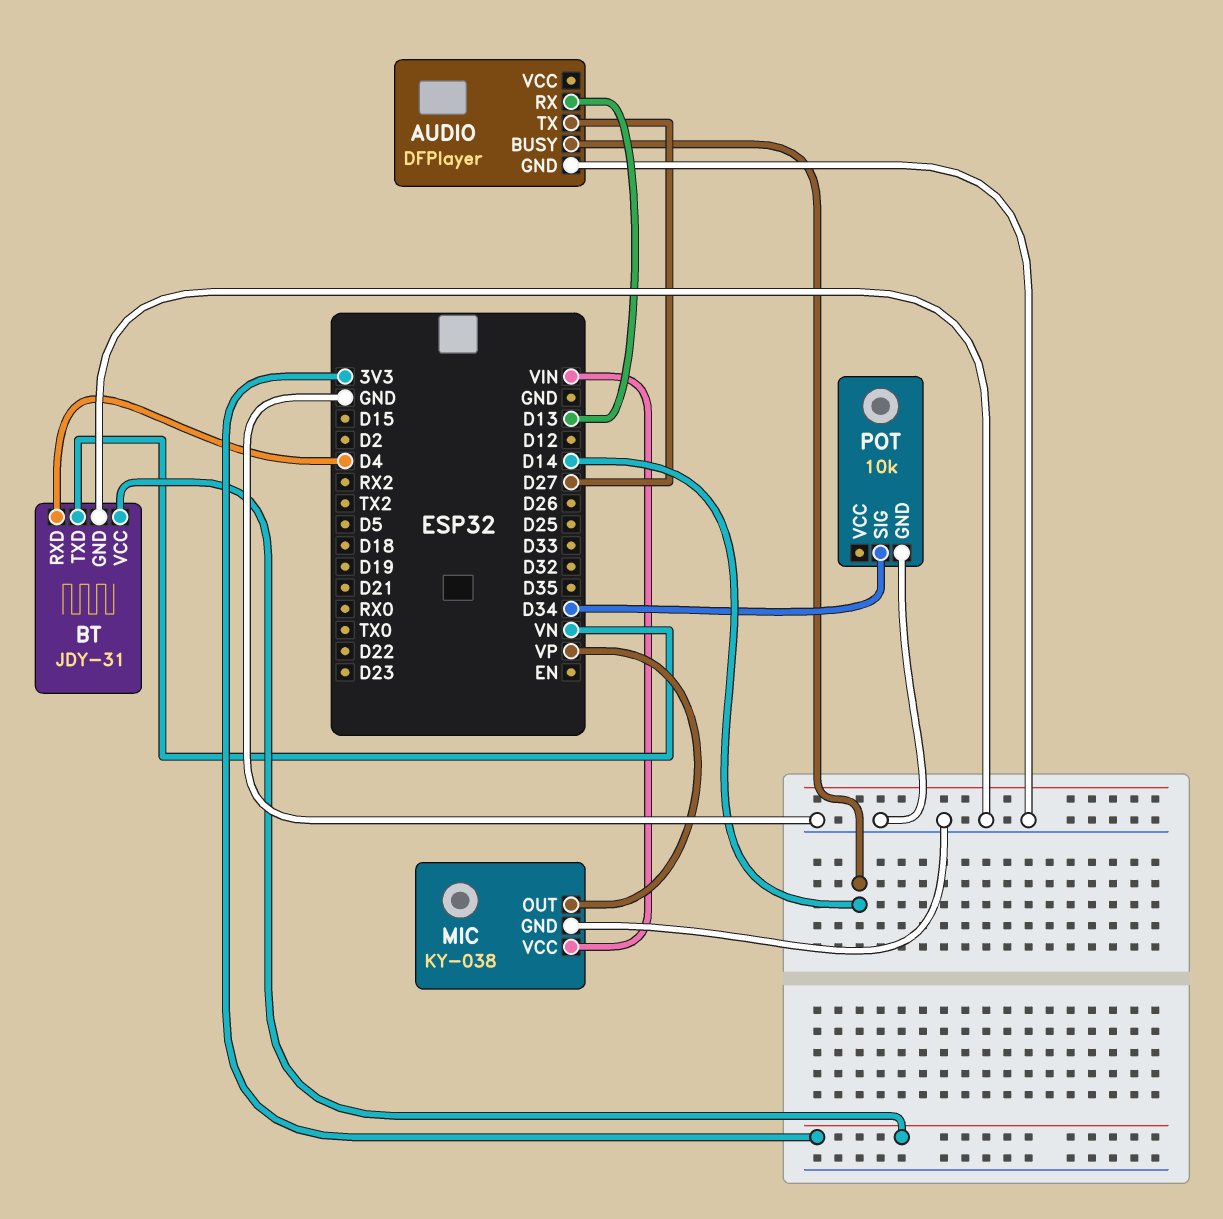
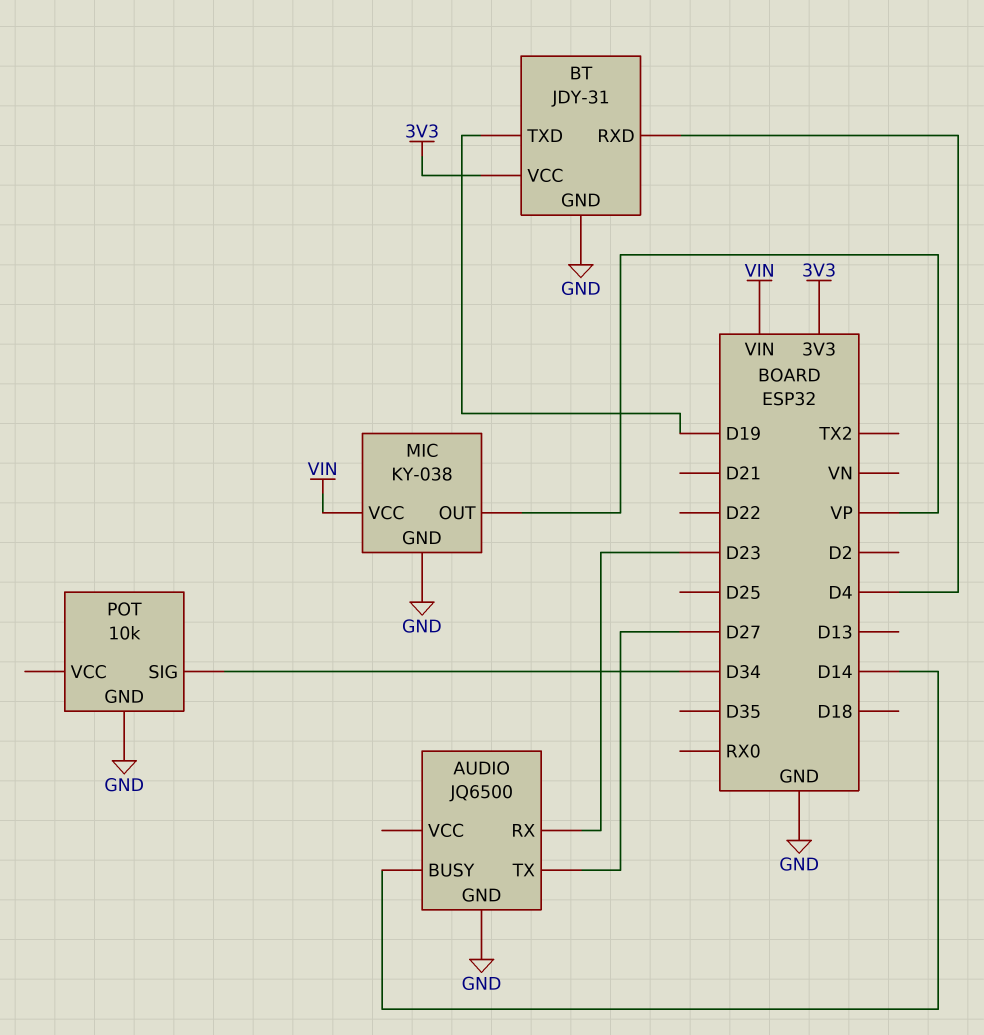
AUDIO: DFPlayer -> JQ6500
AUDIO pin RX: D13 -> D23
BT pin TXD: VN -> D19

